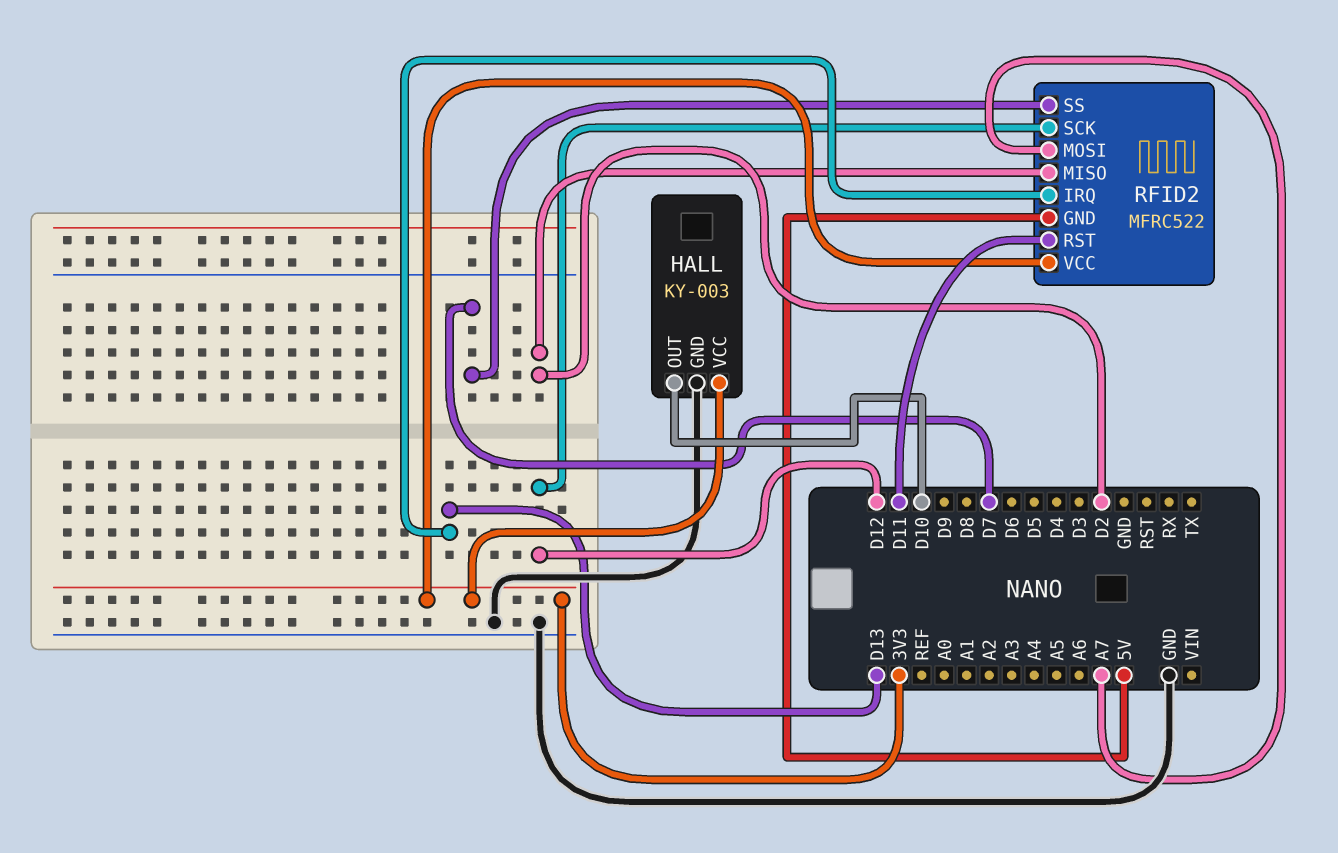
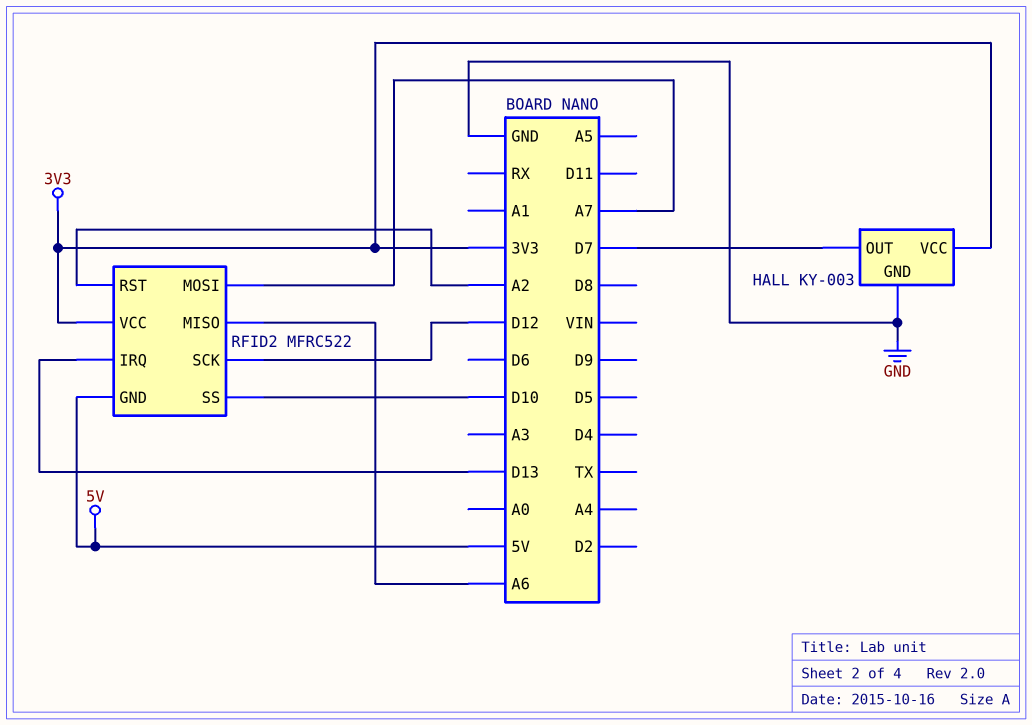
HALL pin OUT: D10 -> D7
RFID2 pin MISO: D2 -> A6
RFID2 pin RST: D11 -> A2
RFID2 pin SS: D7 -> D10

